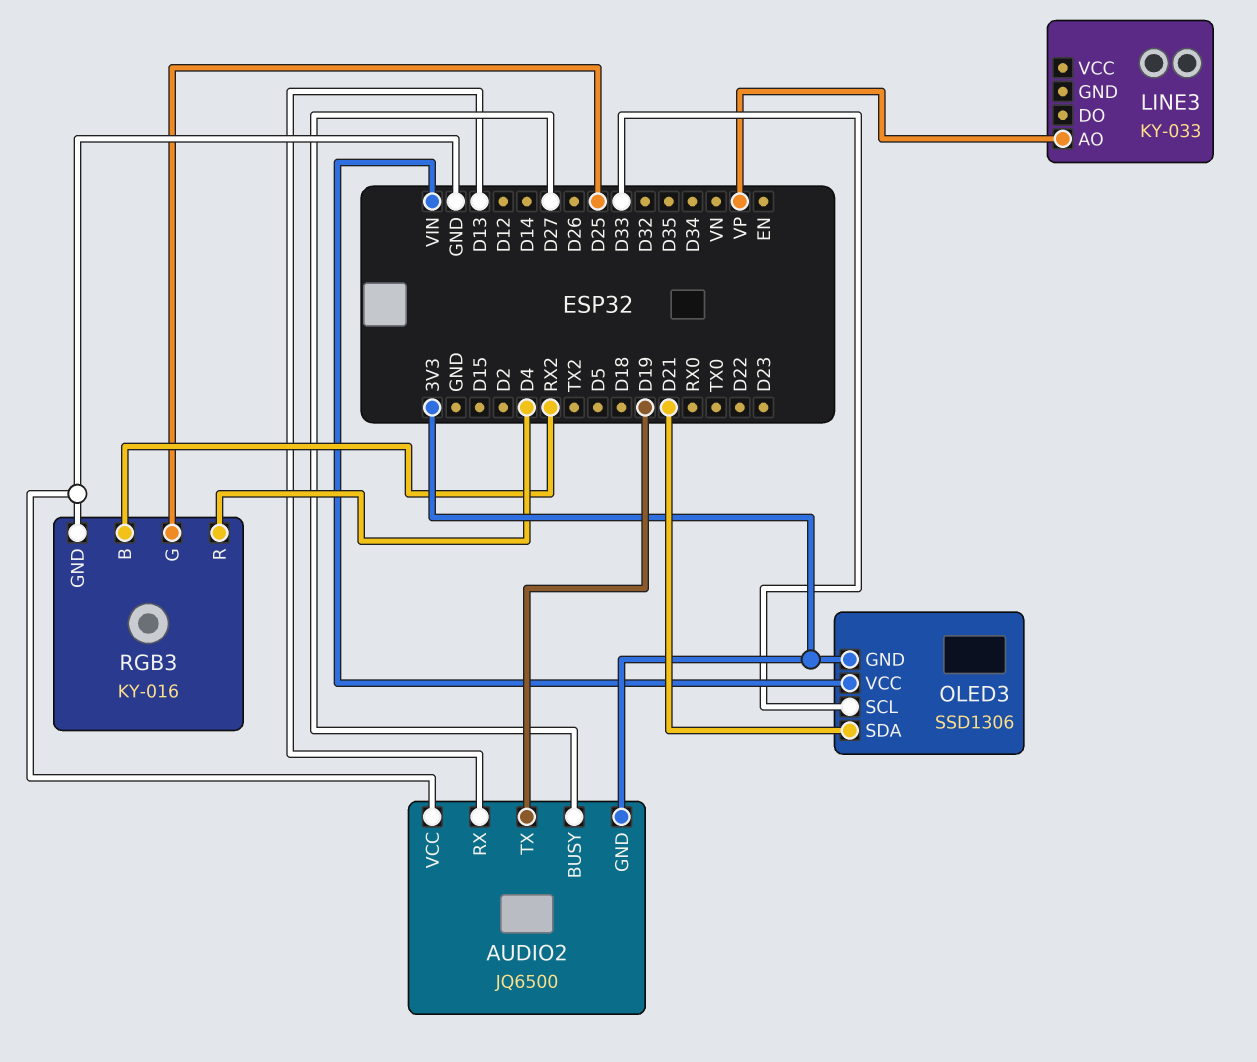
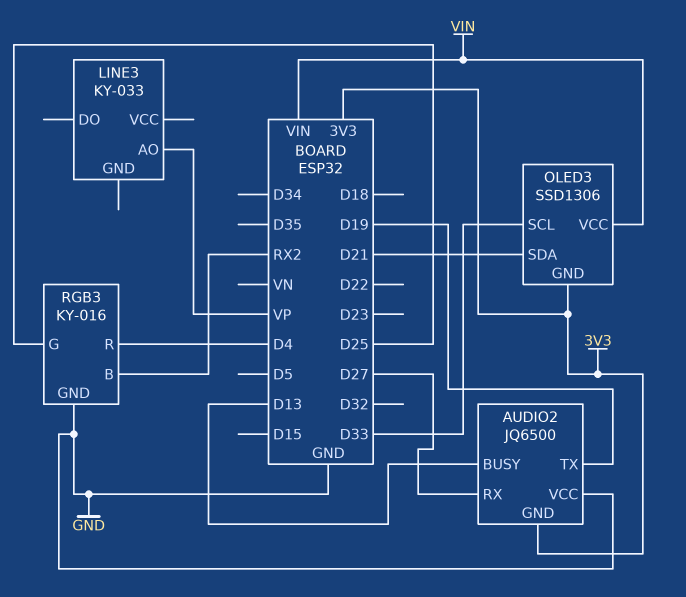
AUDIO2 pin BUSY: D27 -> D13
AUDIO2 pin RX: D13 -> D27

